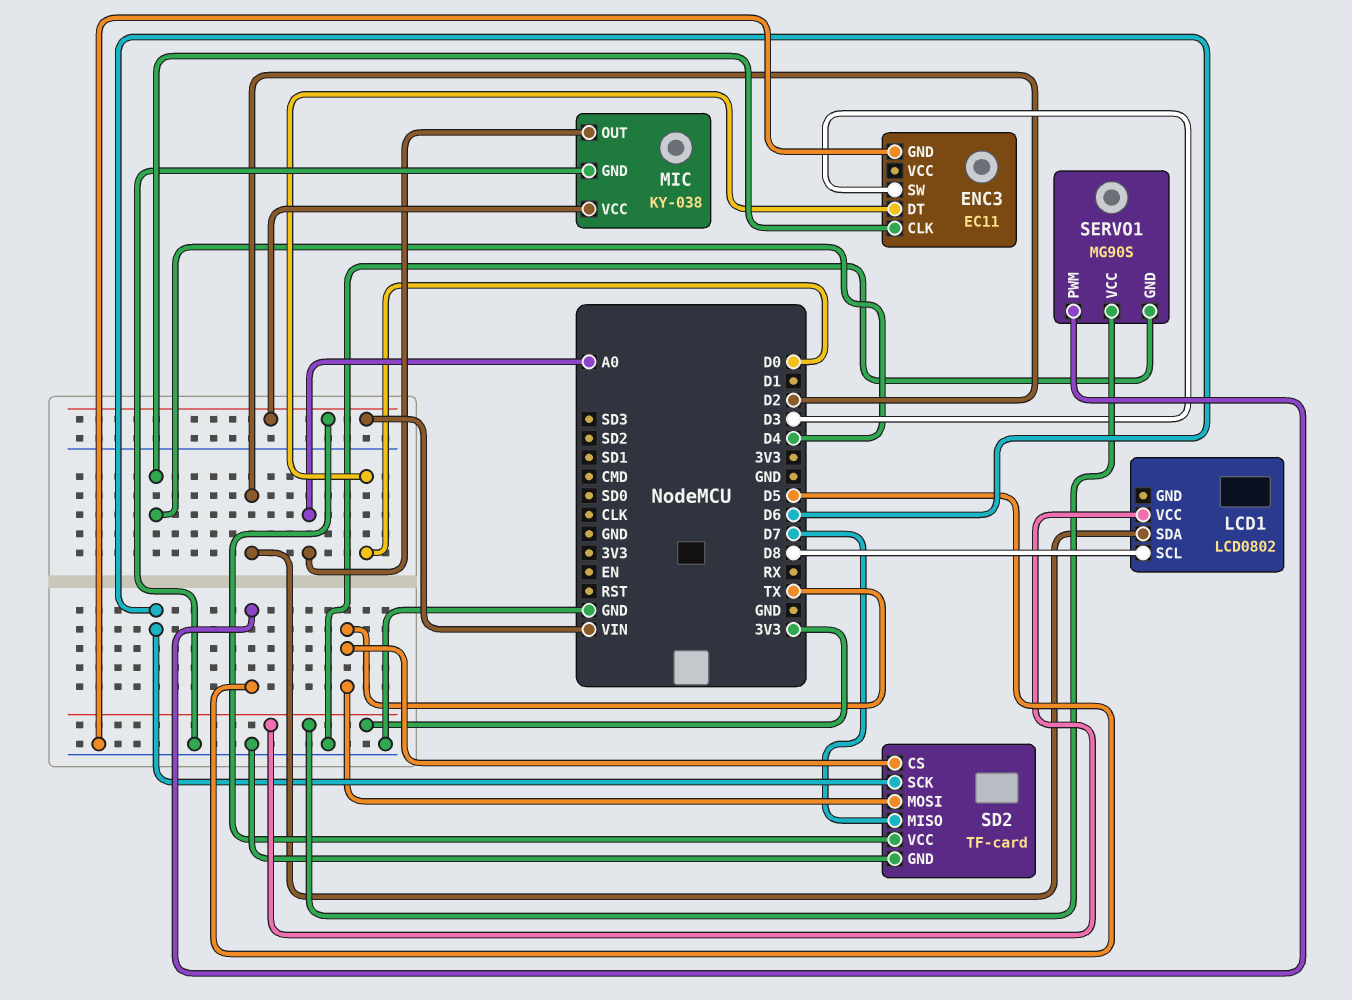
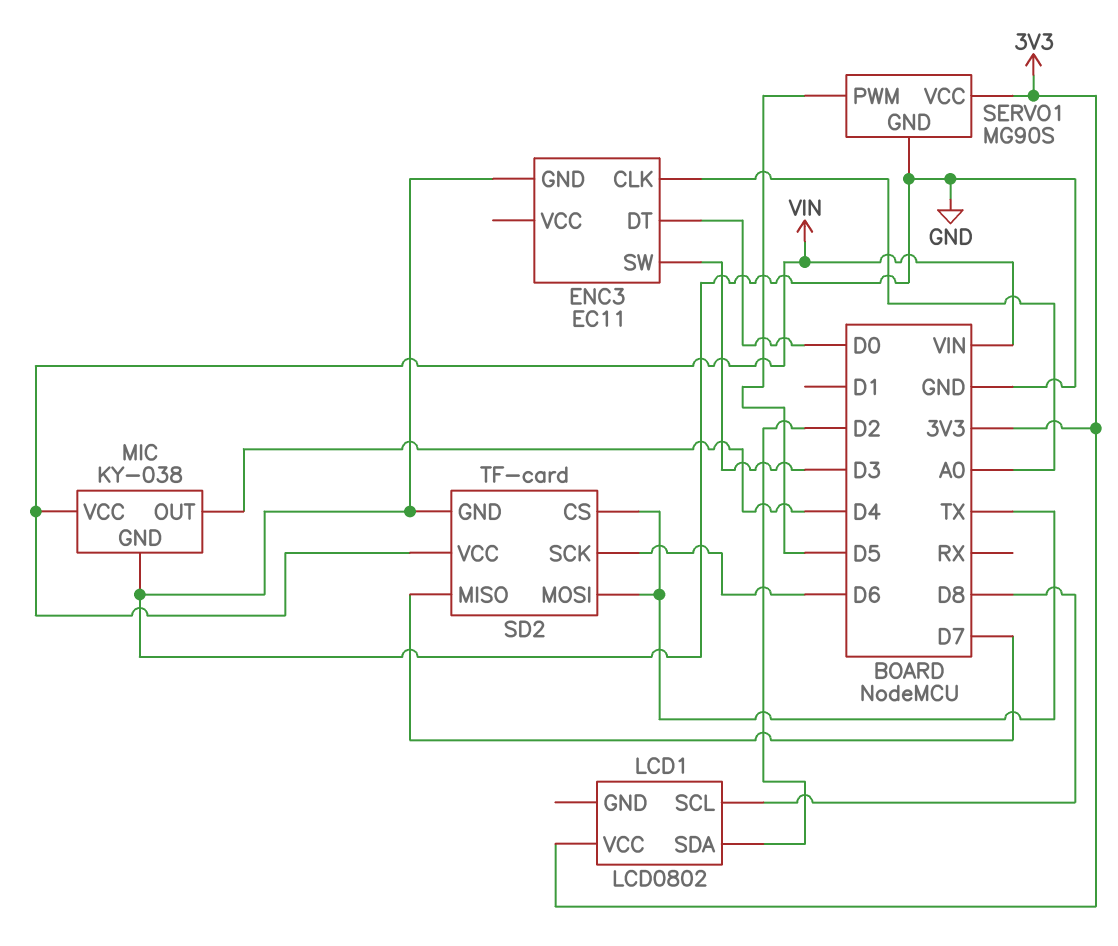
ENC3 pin CLK: D4 -> A0
MIC pin OUT: A0 -> D4

